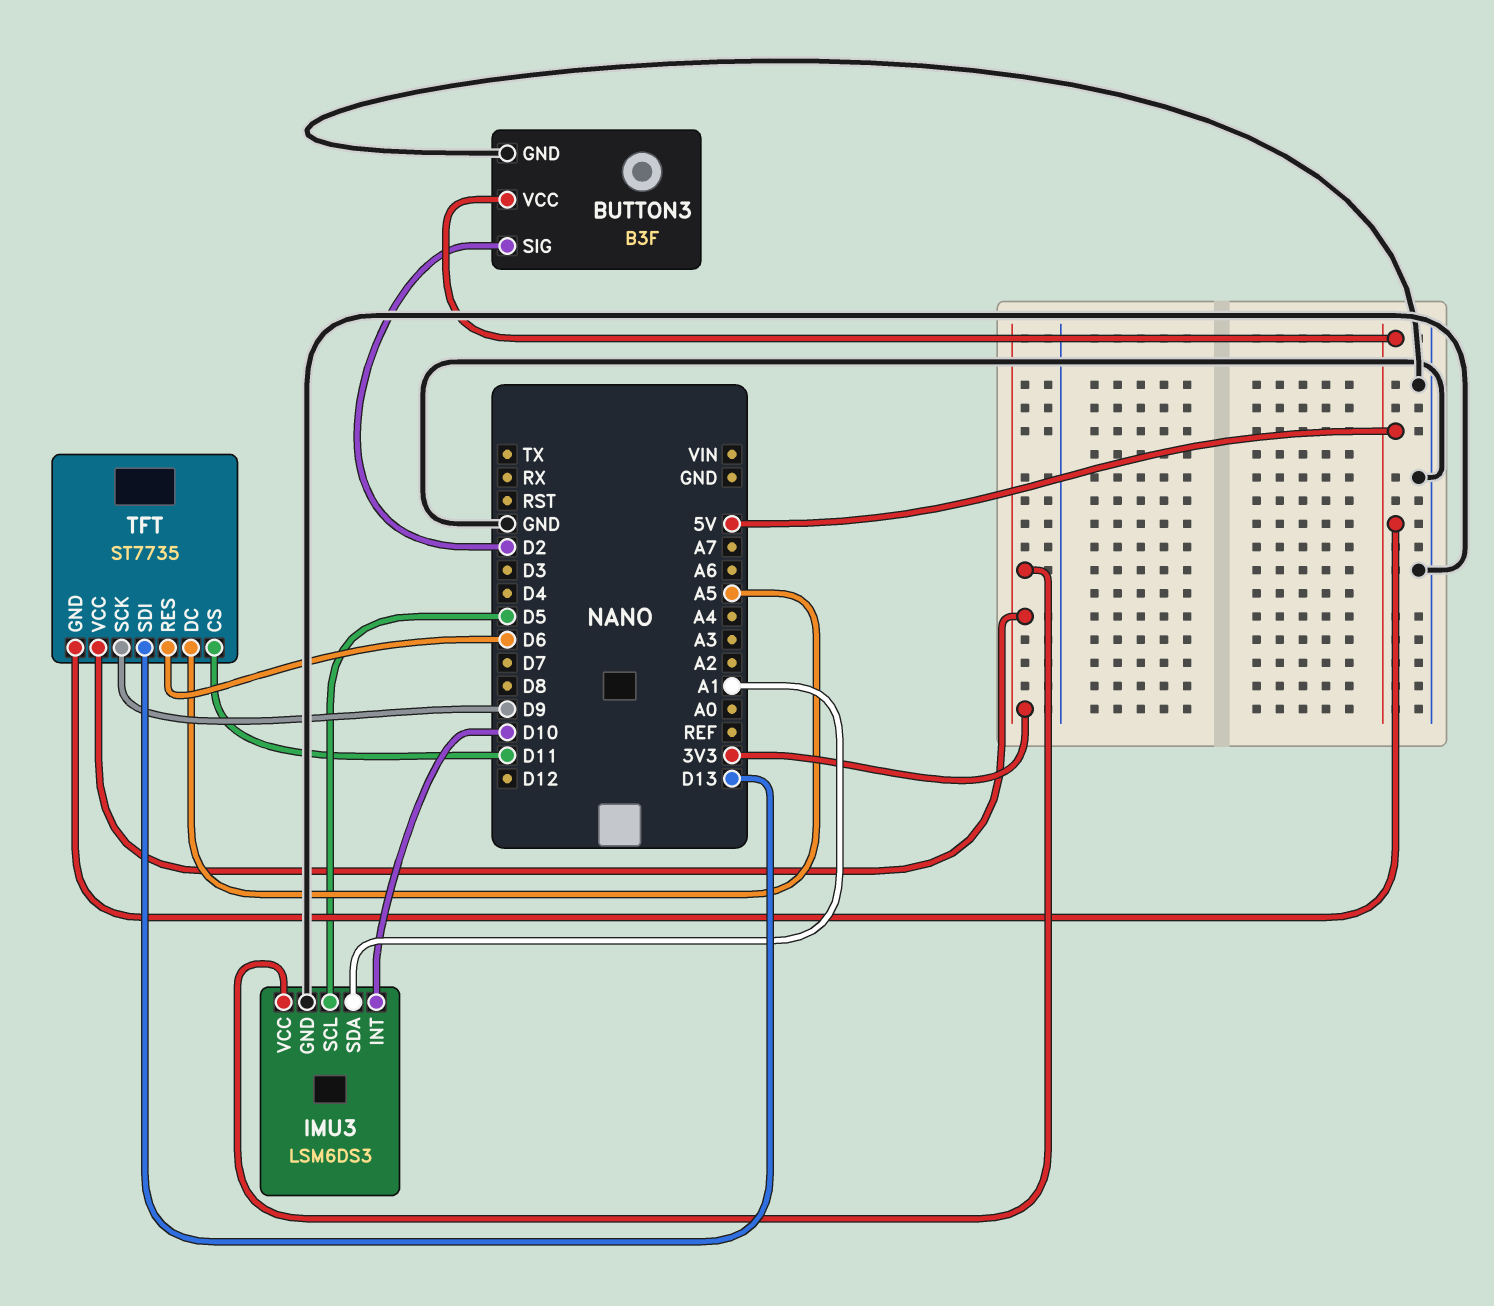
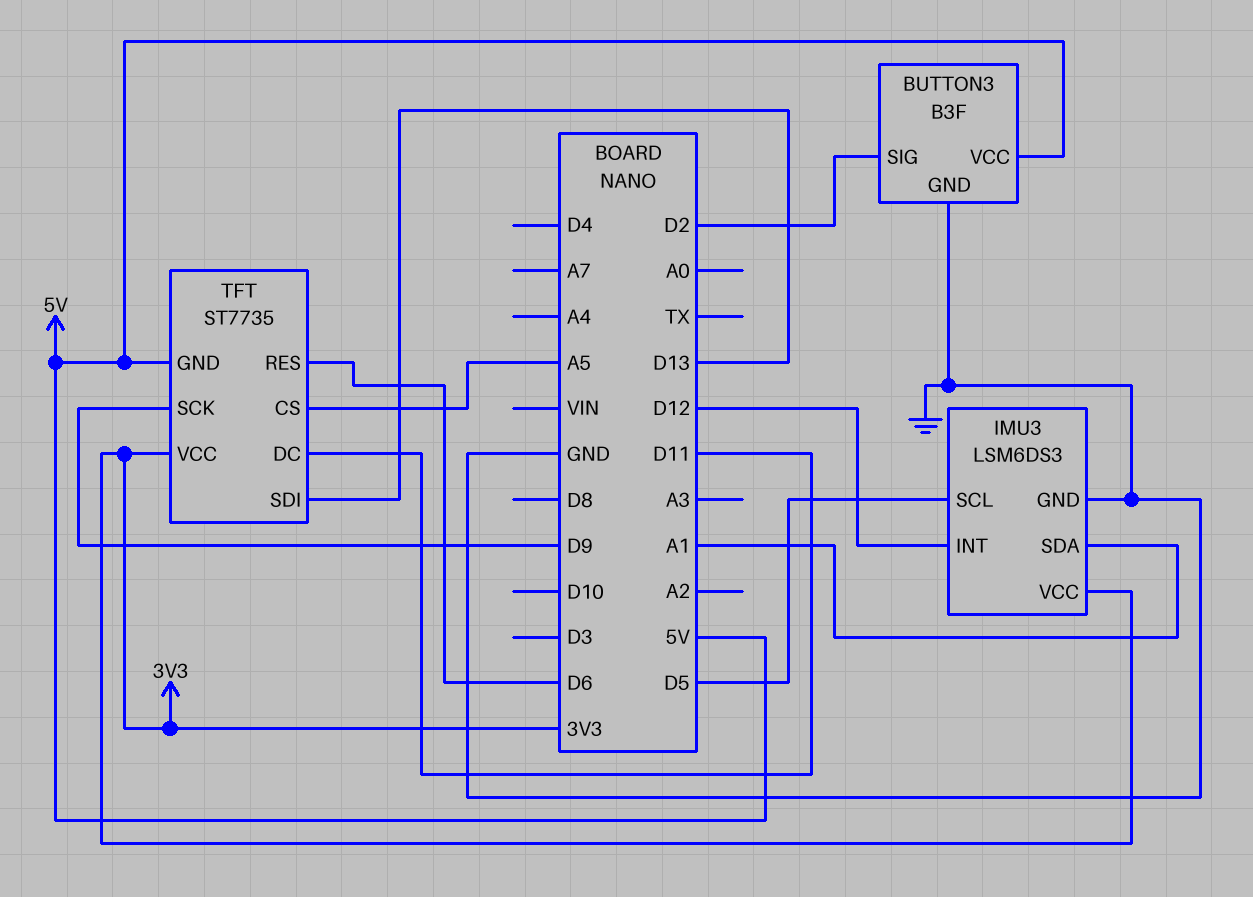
IMU3 pin INT: D10 -> D12
TFT pin CS: D11 -> A5
TFT pin DC: A5 -> D11

